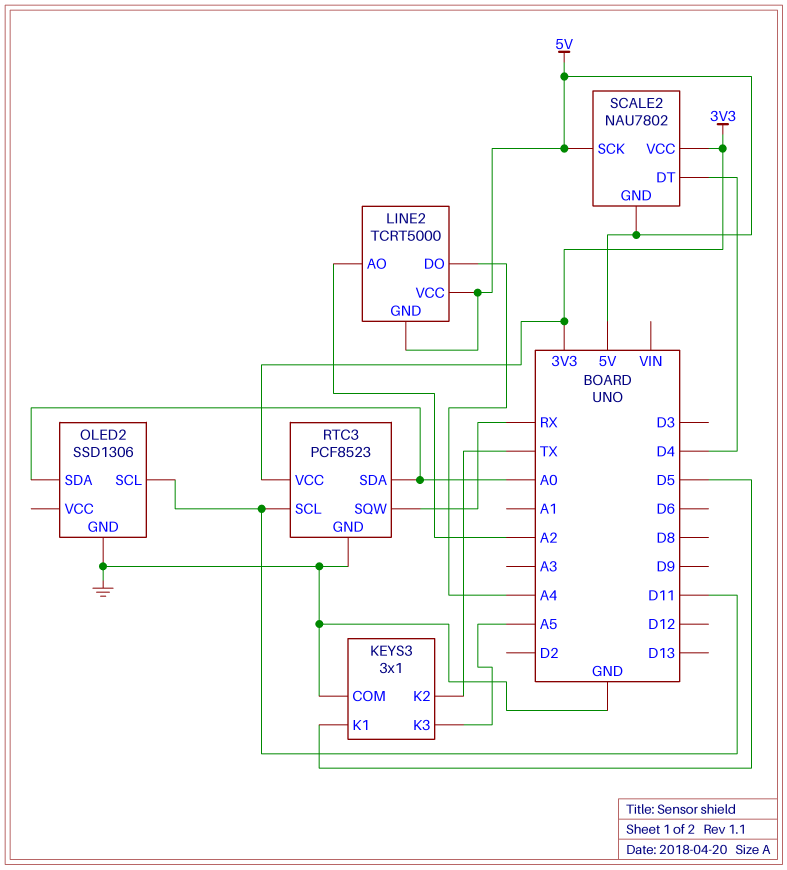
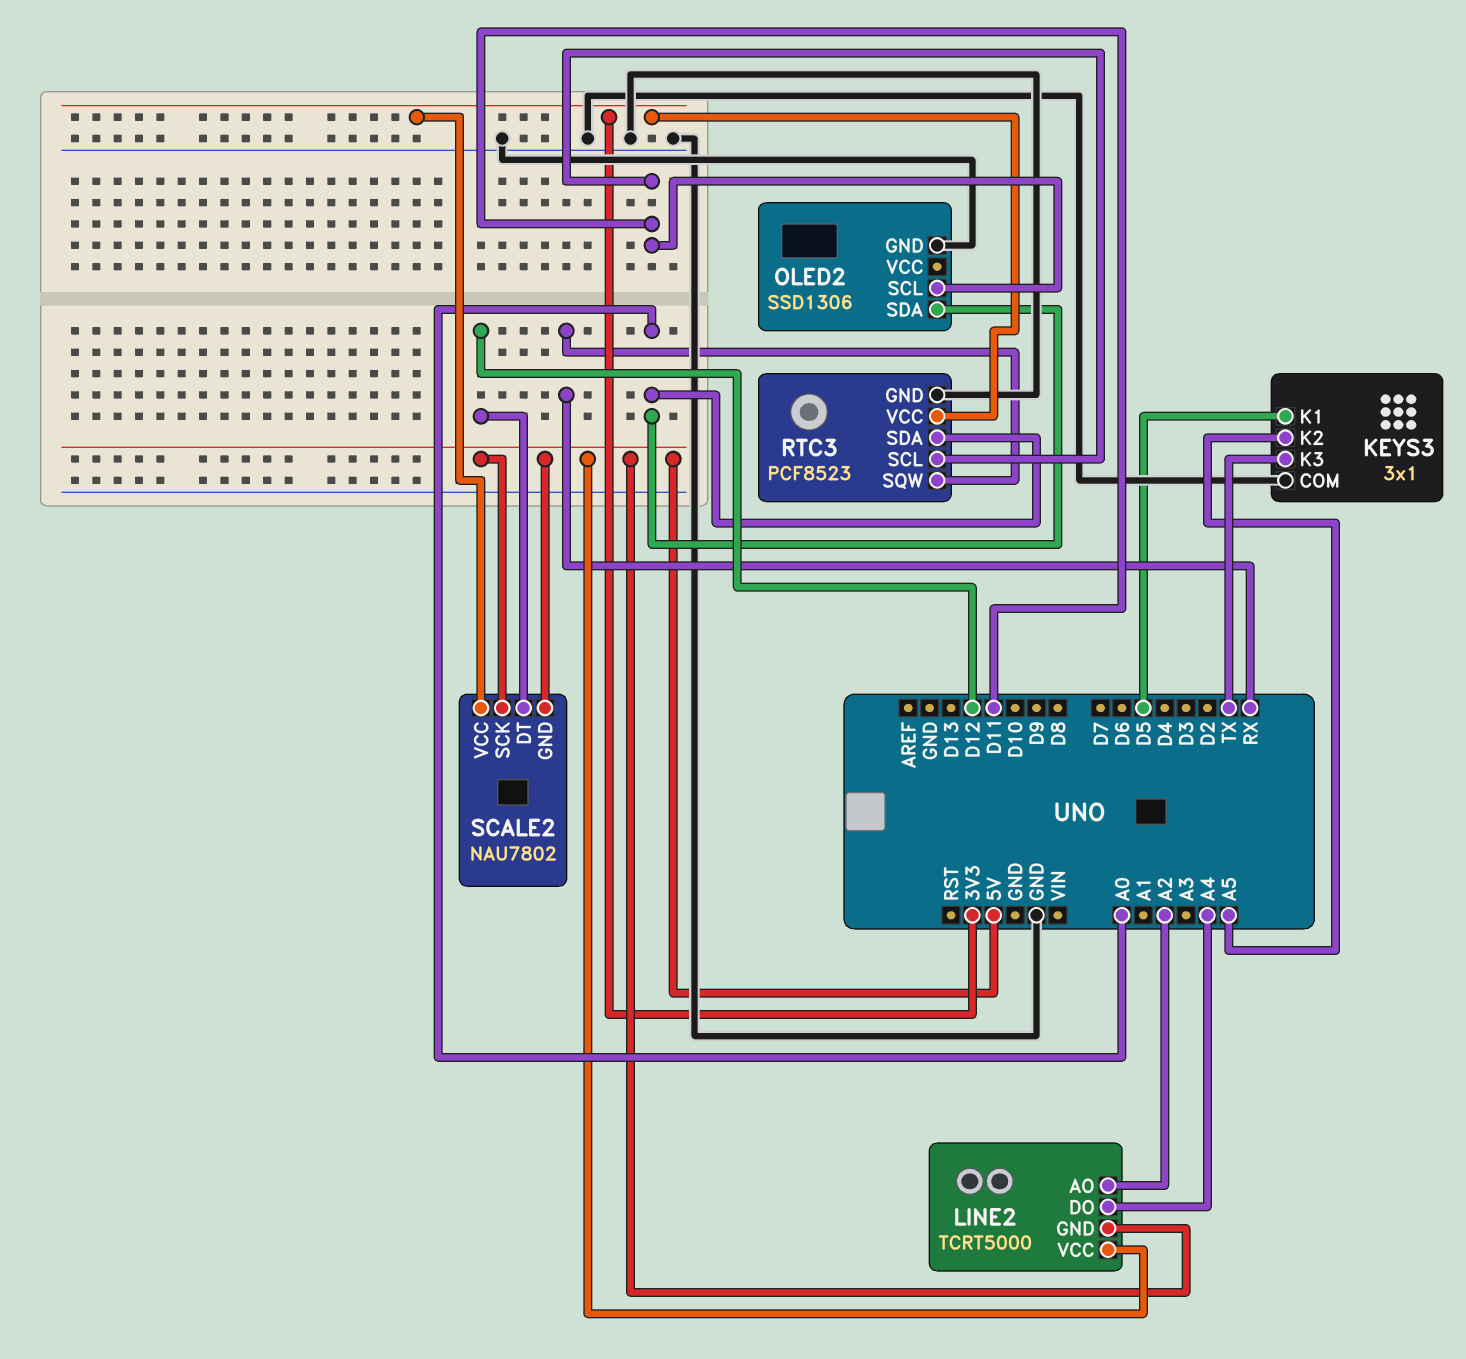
KEYS3 pin K2: TX -> A5
KEYS3 pin K3: A5 -> TX
SCALE2 pin DT: D4 -> D12

